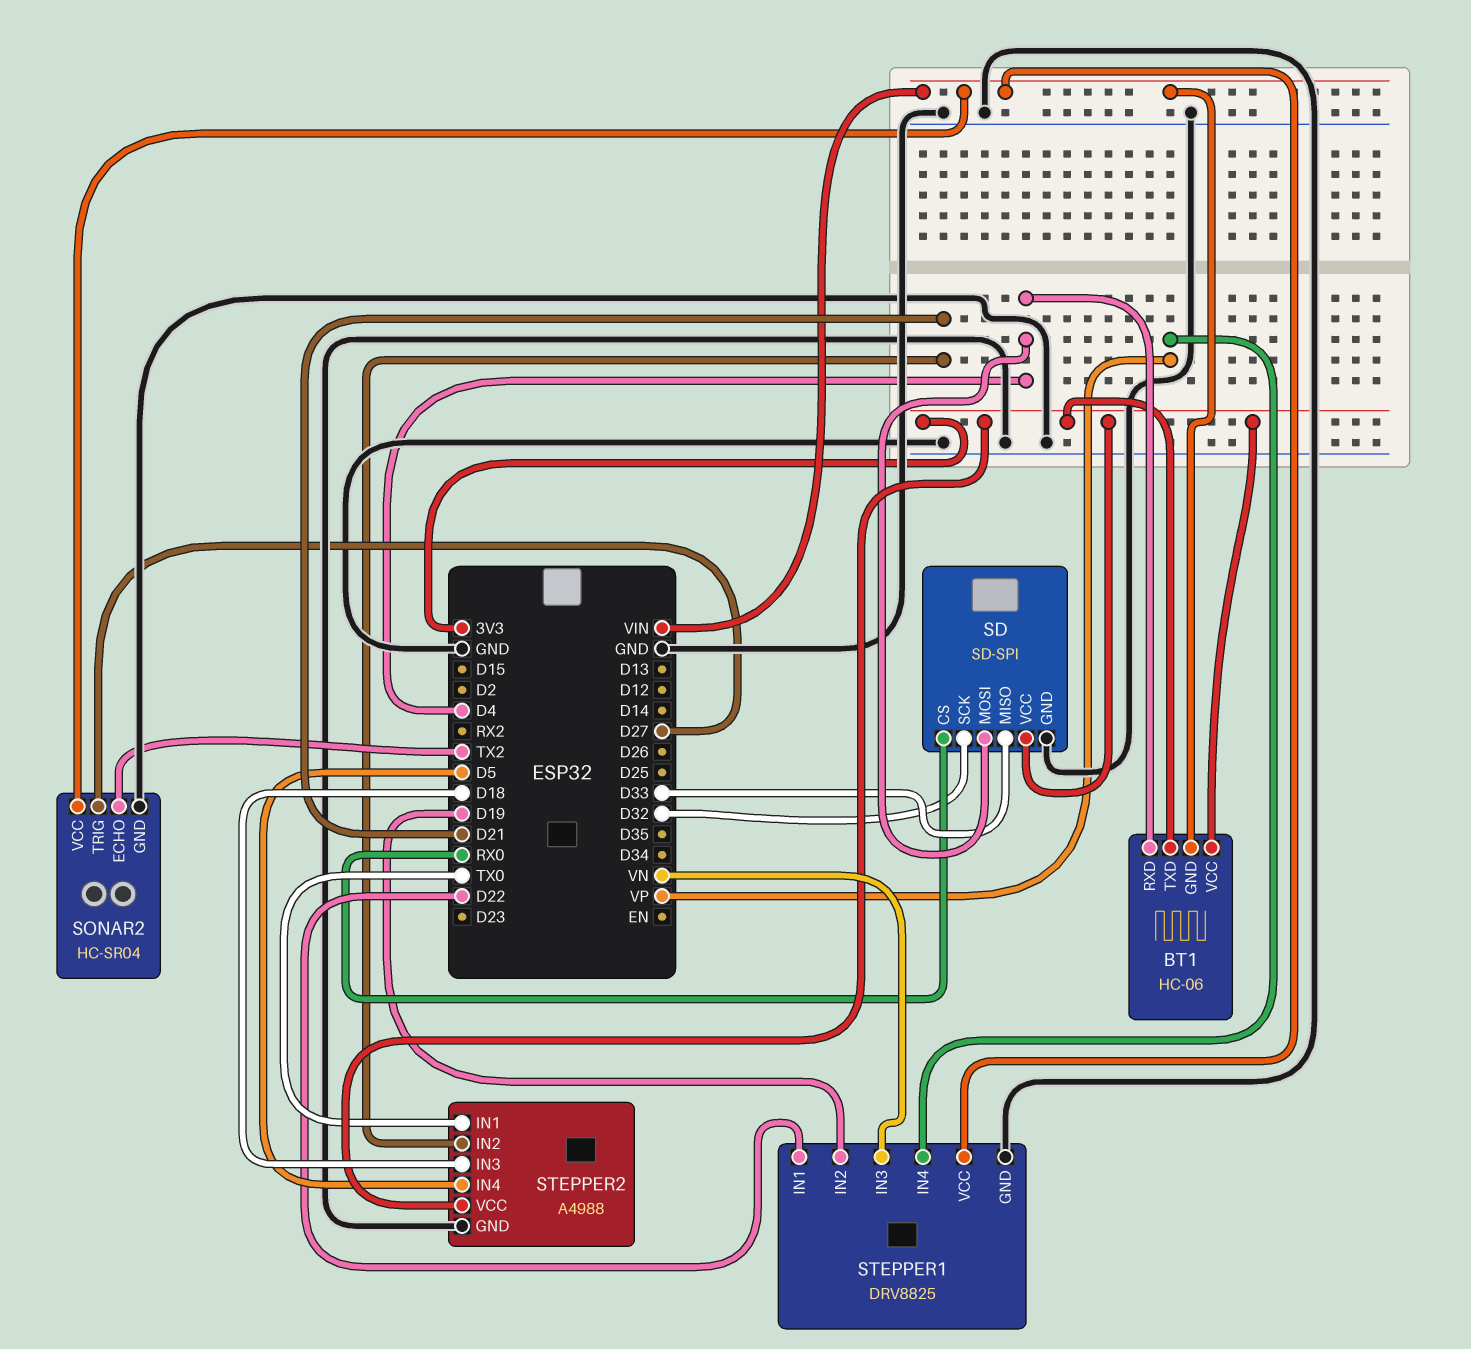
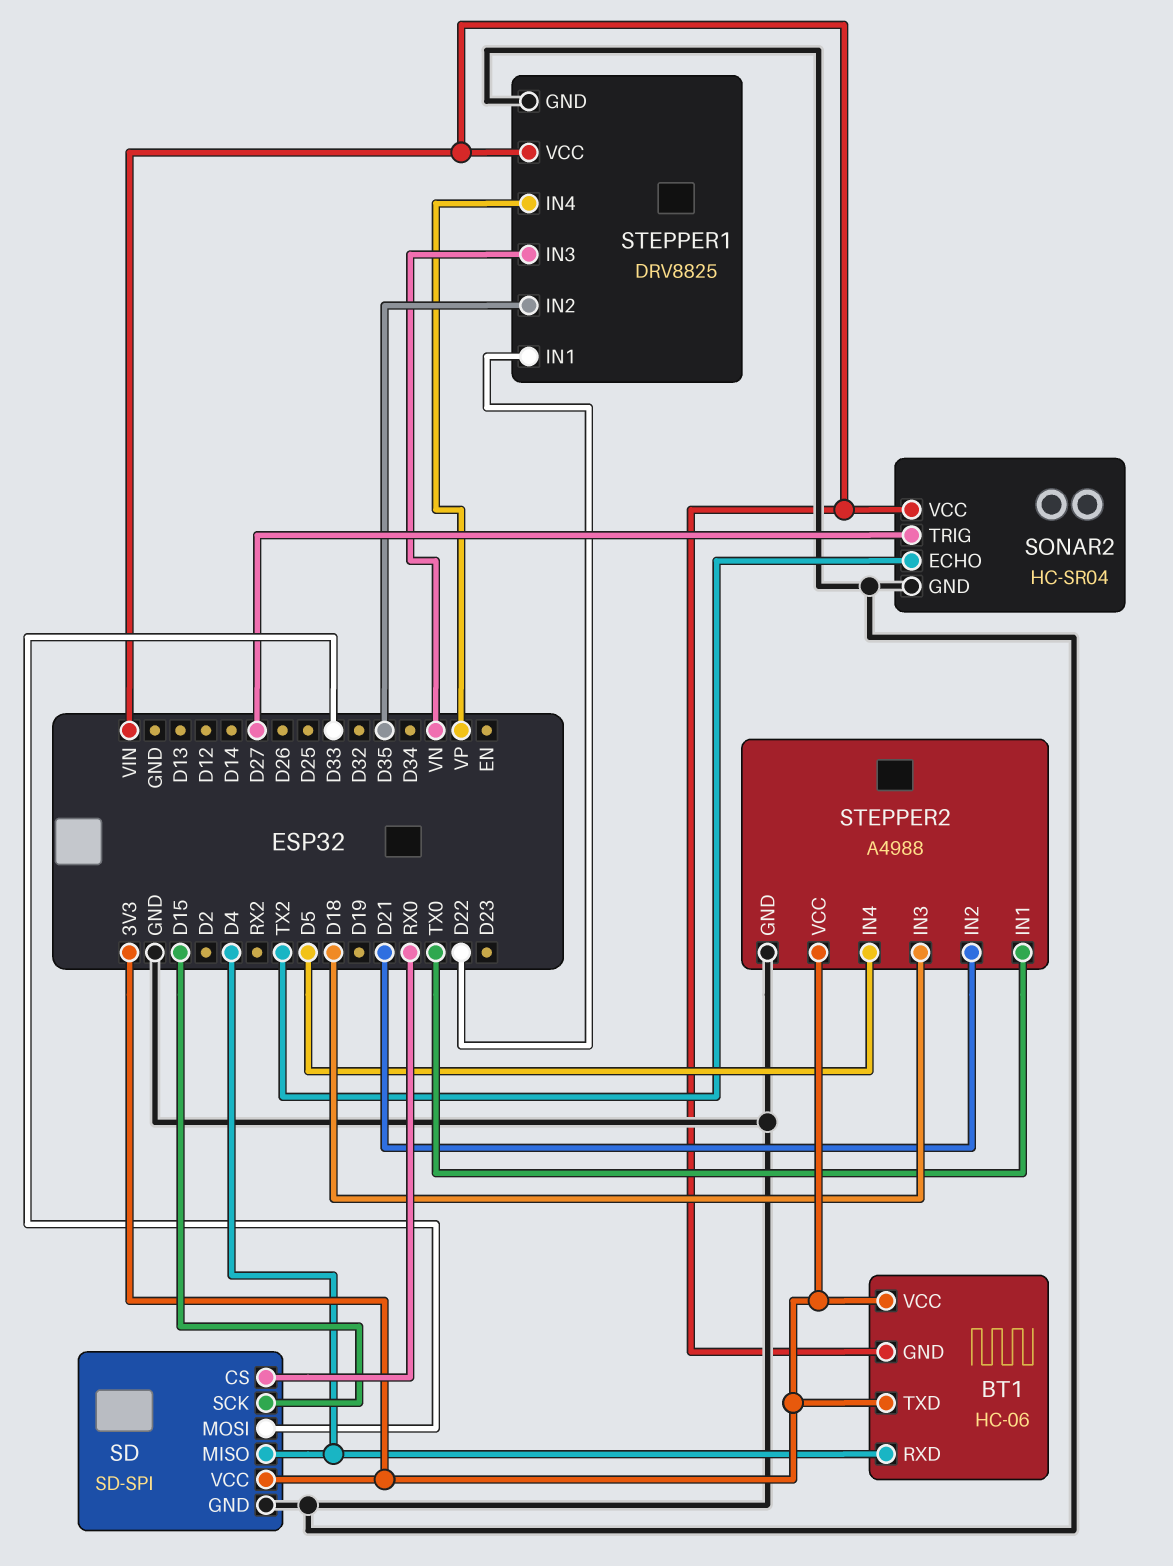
SD pin MISO: D33 -> D4
SD pin MOSI: D4 -> D33
SD pin SCK: D32 -> D15
STEPPER1 pin IN2: D19 -> D35

